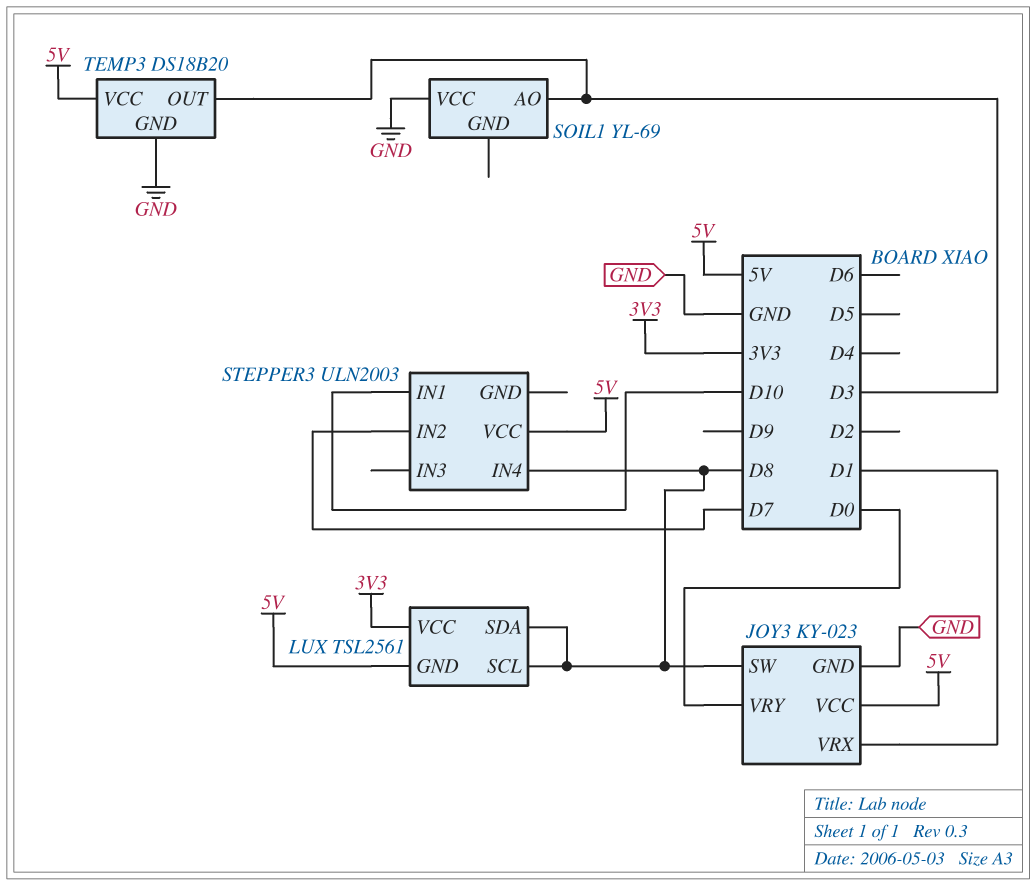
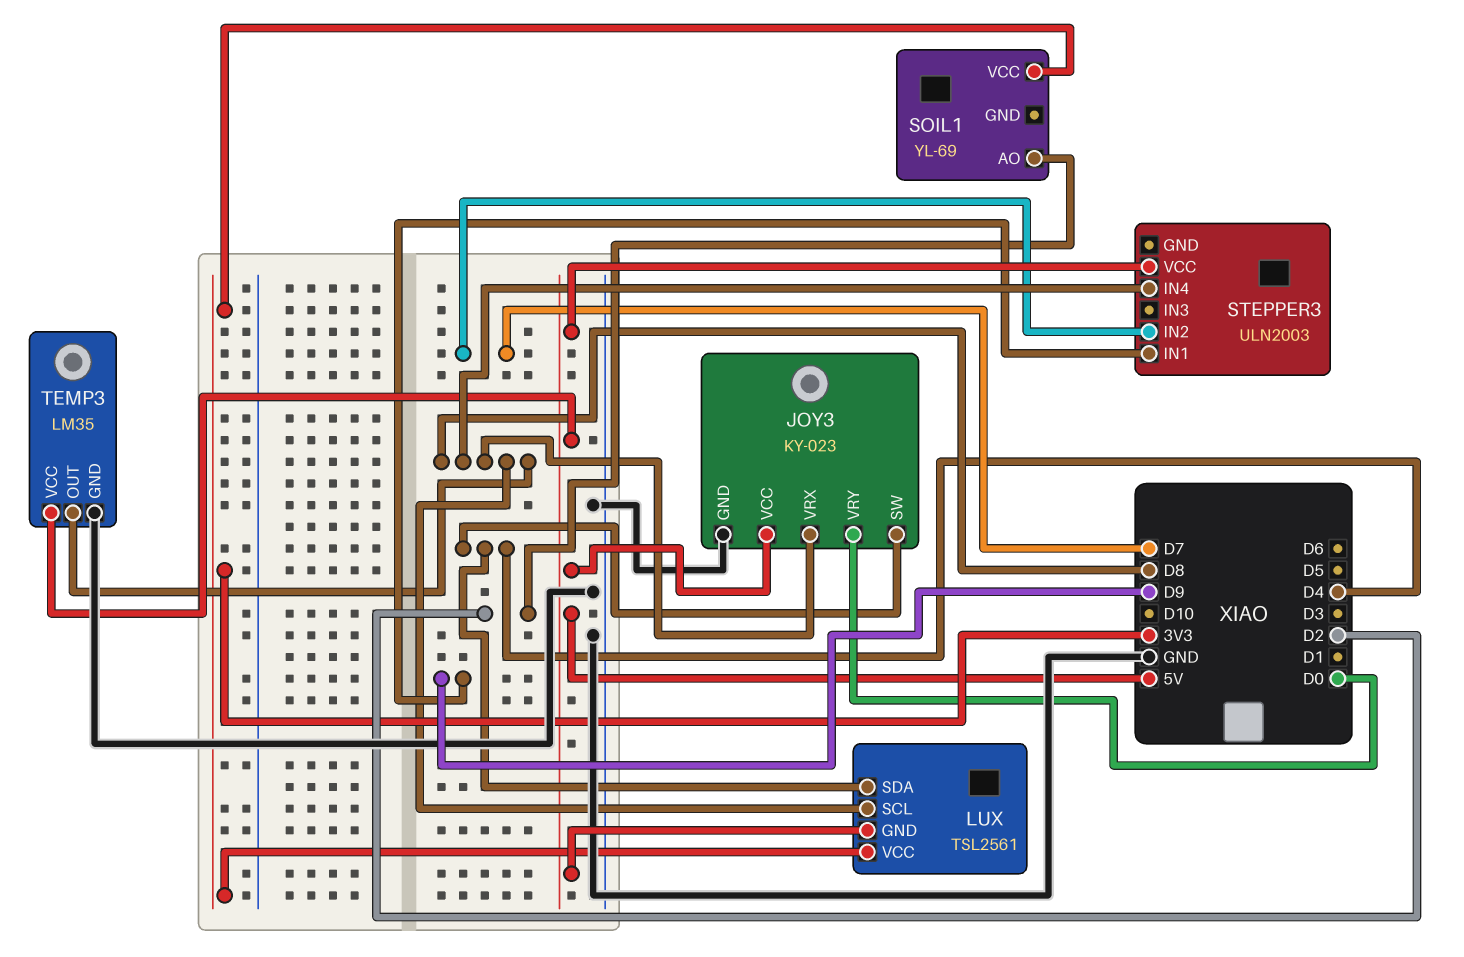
JOY3 pin SW: D8 -> D4
JOY3 pin VRX: D1 -> D8
LUX pin SDA: D8 -> D4
SOIL1 pin AO: D3 -> D2
SOIL1 pin VCC: GND -> 3V3
STEPPER3 pin IN1: D10 -> D9
TEMP3: DS18B20 -> LM35
TEMP3 pin OUT: D3 -> D8

